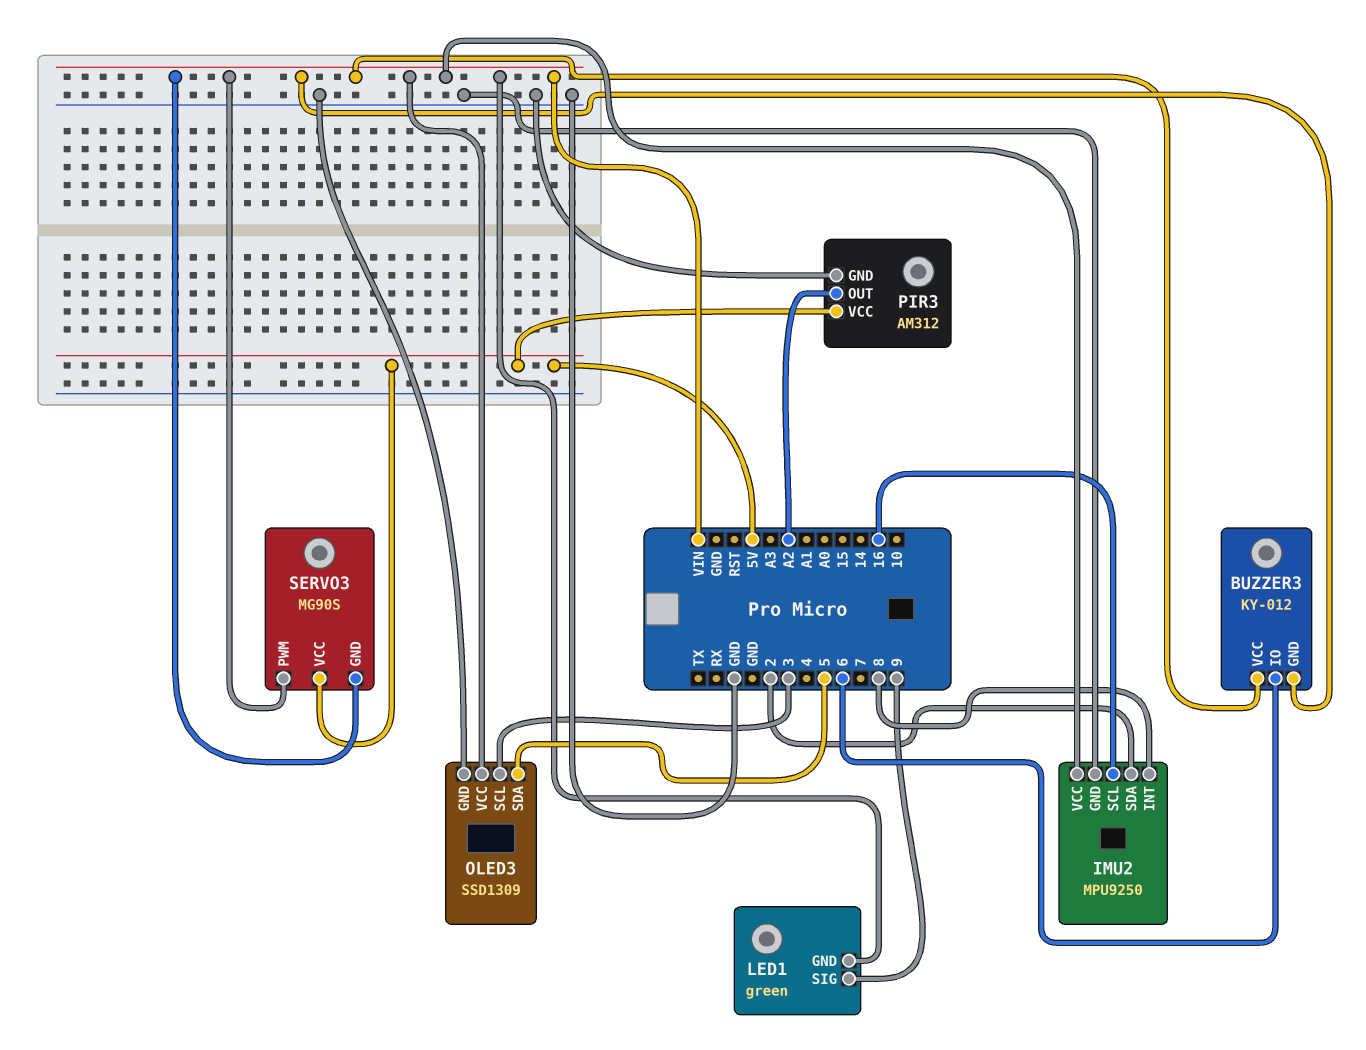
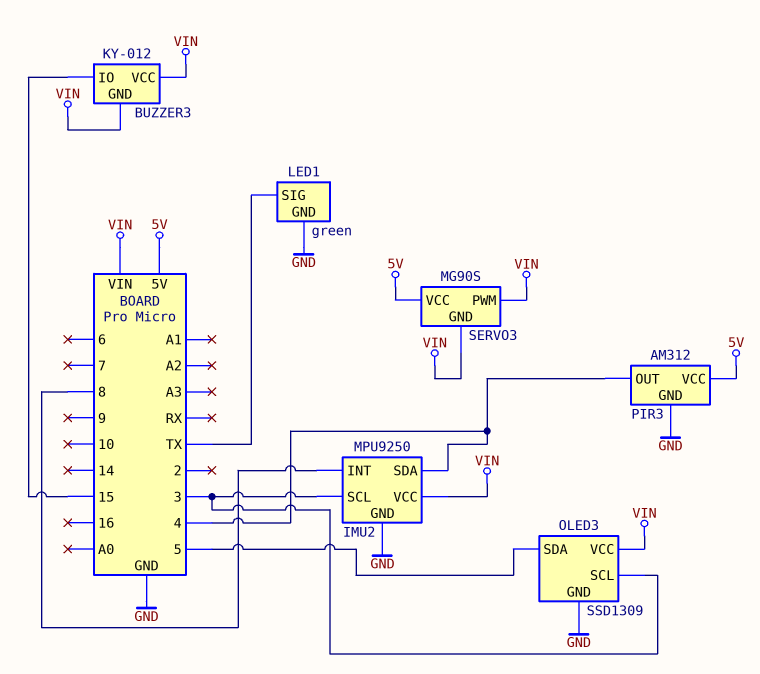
BUZZER3 pin IO: 6 -> 15
IMU2 pin SCL: 16 -> 3
IMU2 pin SDA: 2 -> 4
LED1 pin GND: VIN -> GND
LED1 pin SIG: 9 -> TX
PIR3 pin OUT: A2 -> 4

